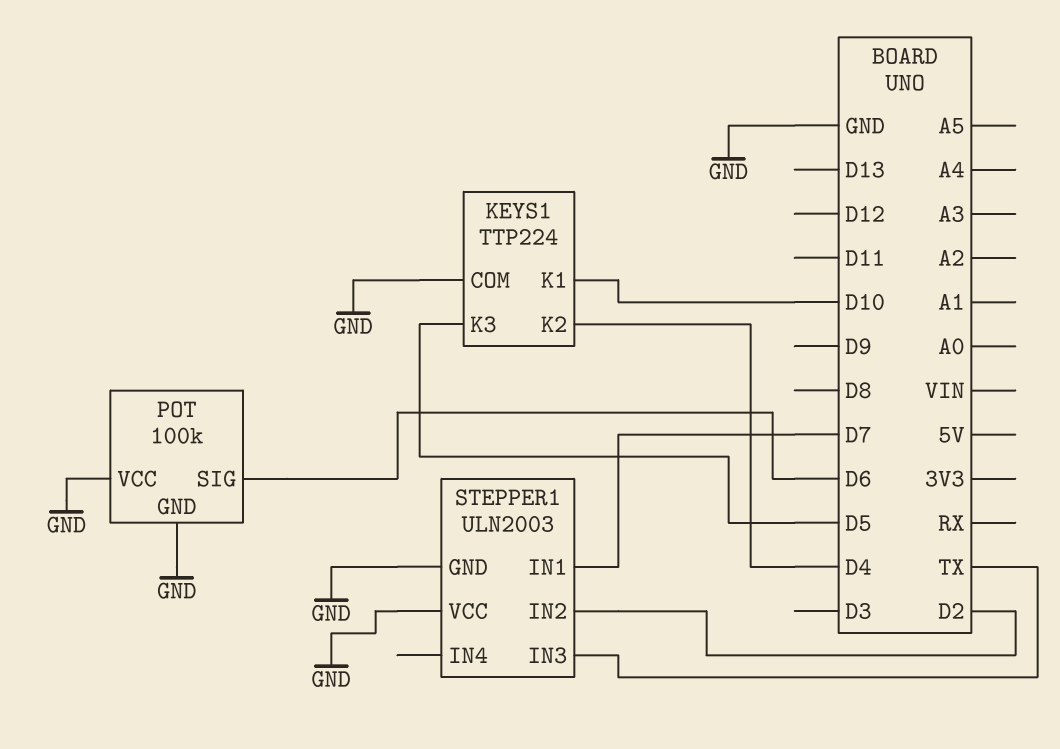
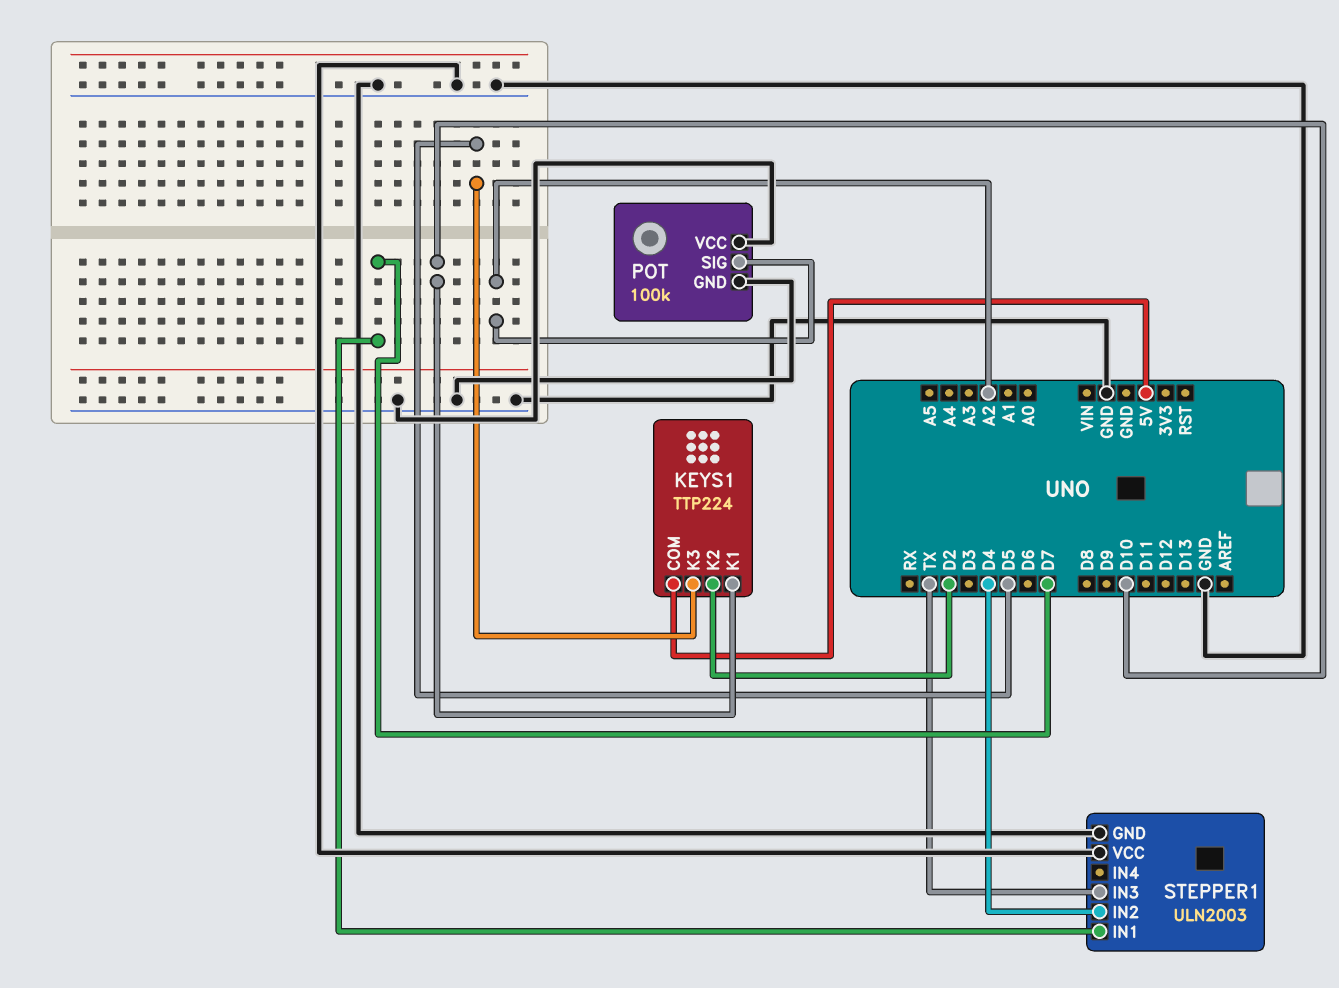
KEYS1 pin COM: GND -> 5V
KEYS1 pin K2: D4 -> D2
POT pin SIG: D6 -> A2
STEPPER1 pin IN2: D2 -> D4

